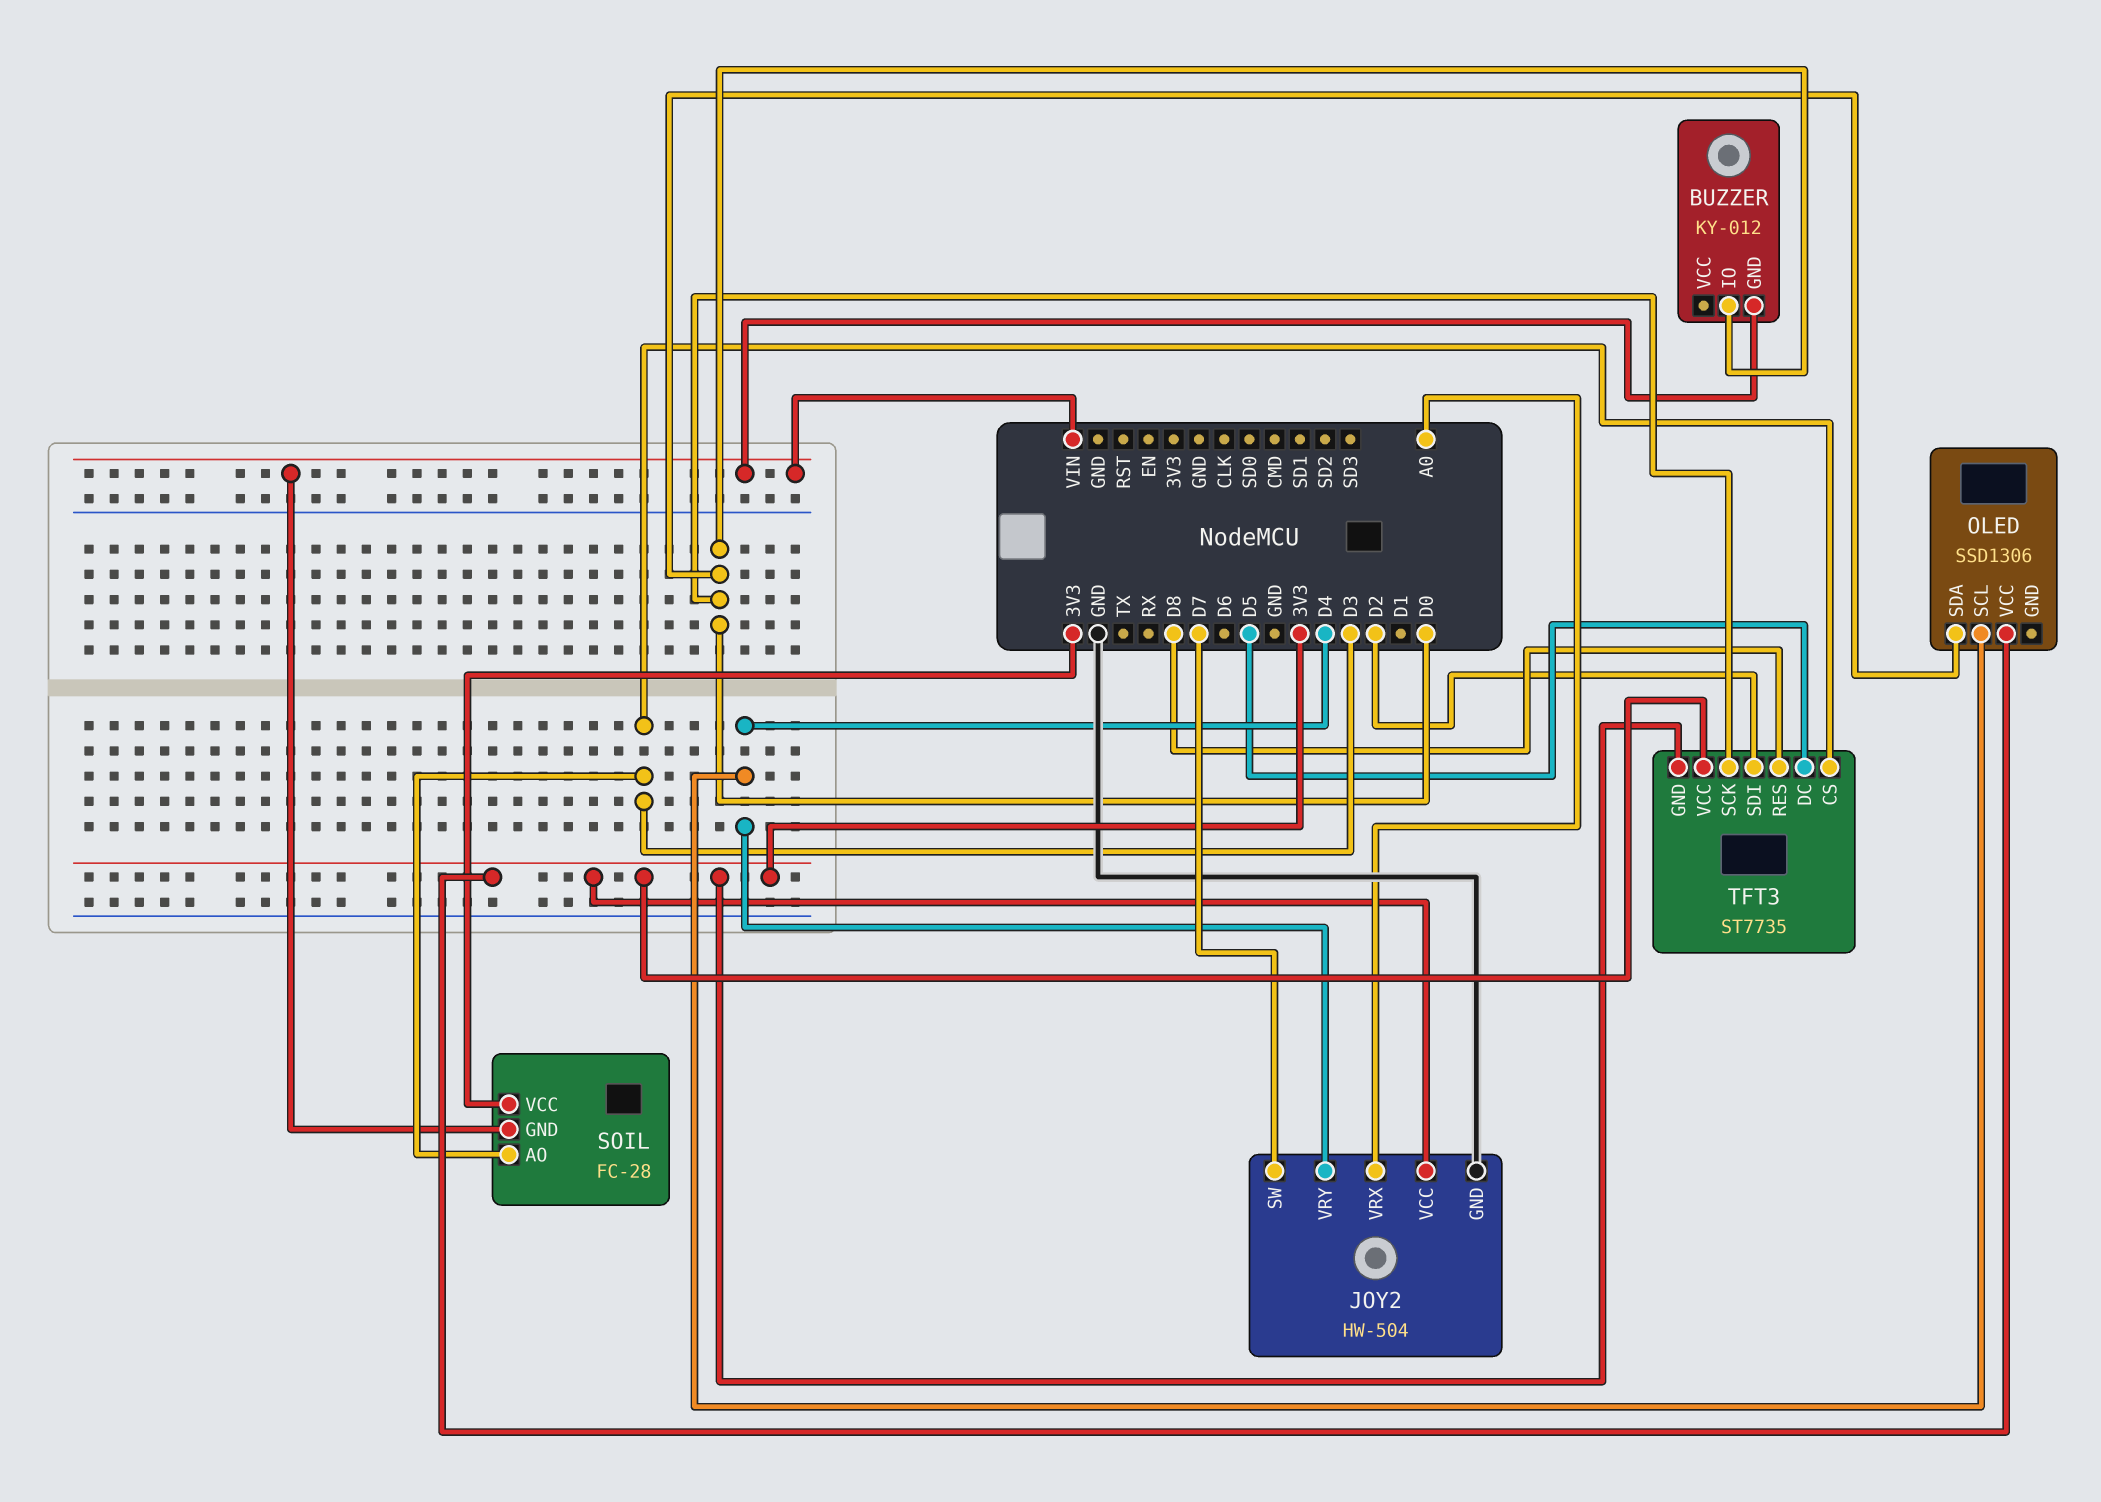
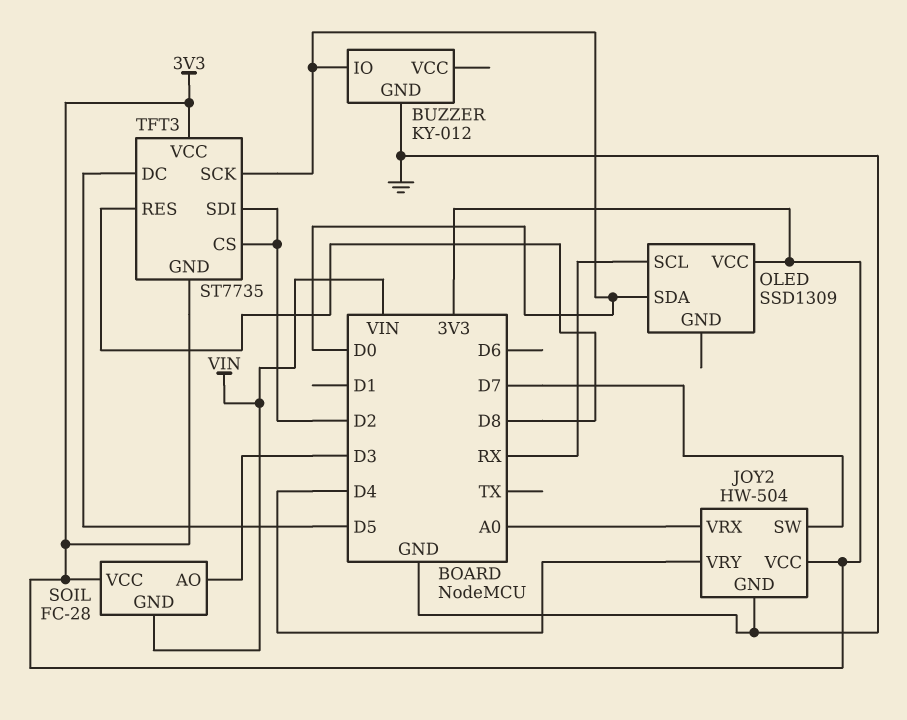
BUZZER pin GND: VIN -> GND
OLED: SSD1306 -> SSD1309
OLED pin SCL: D4 -> RX
TFT3 pin CS: D3 -> D2

